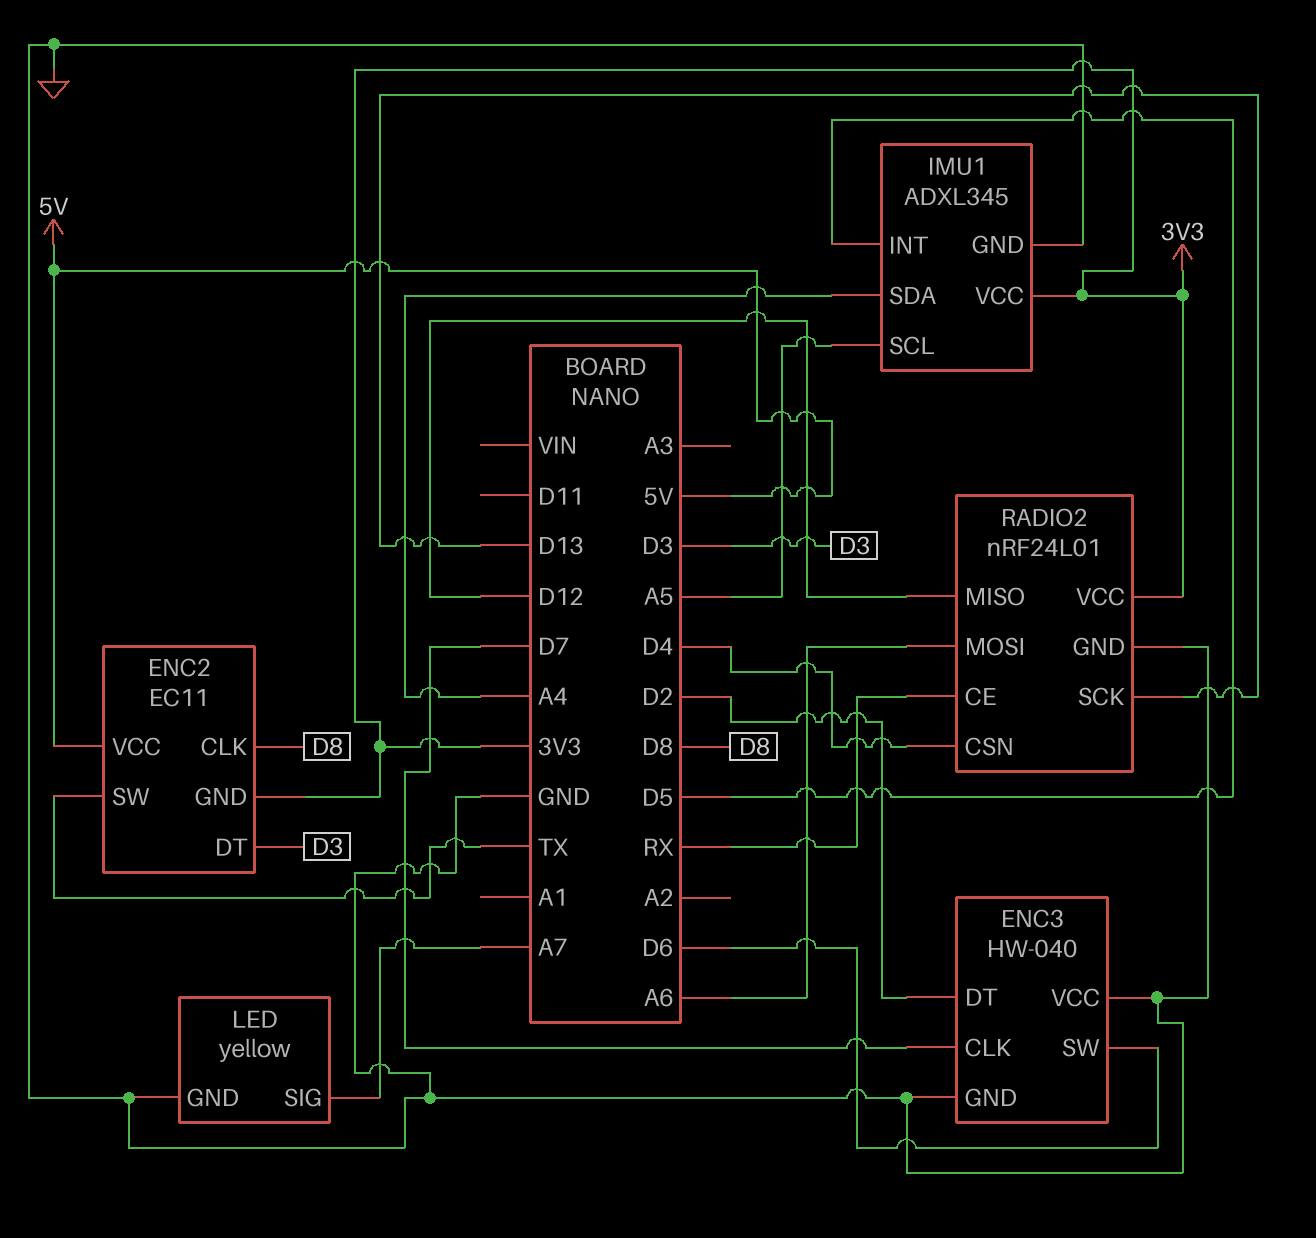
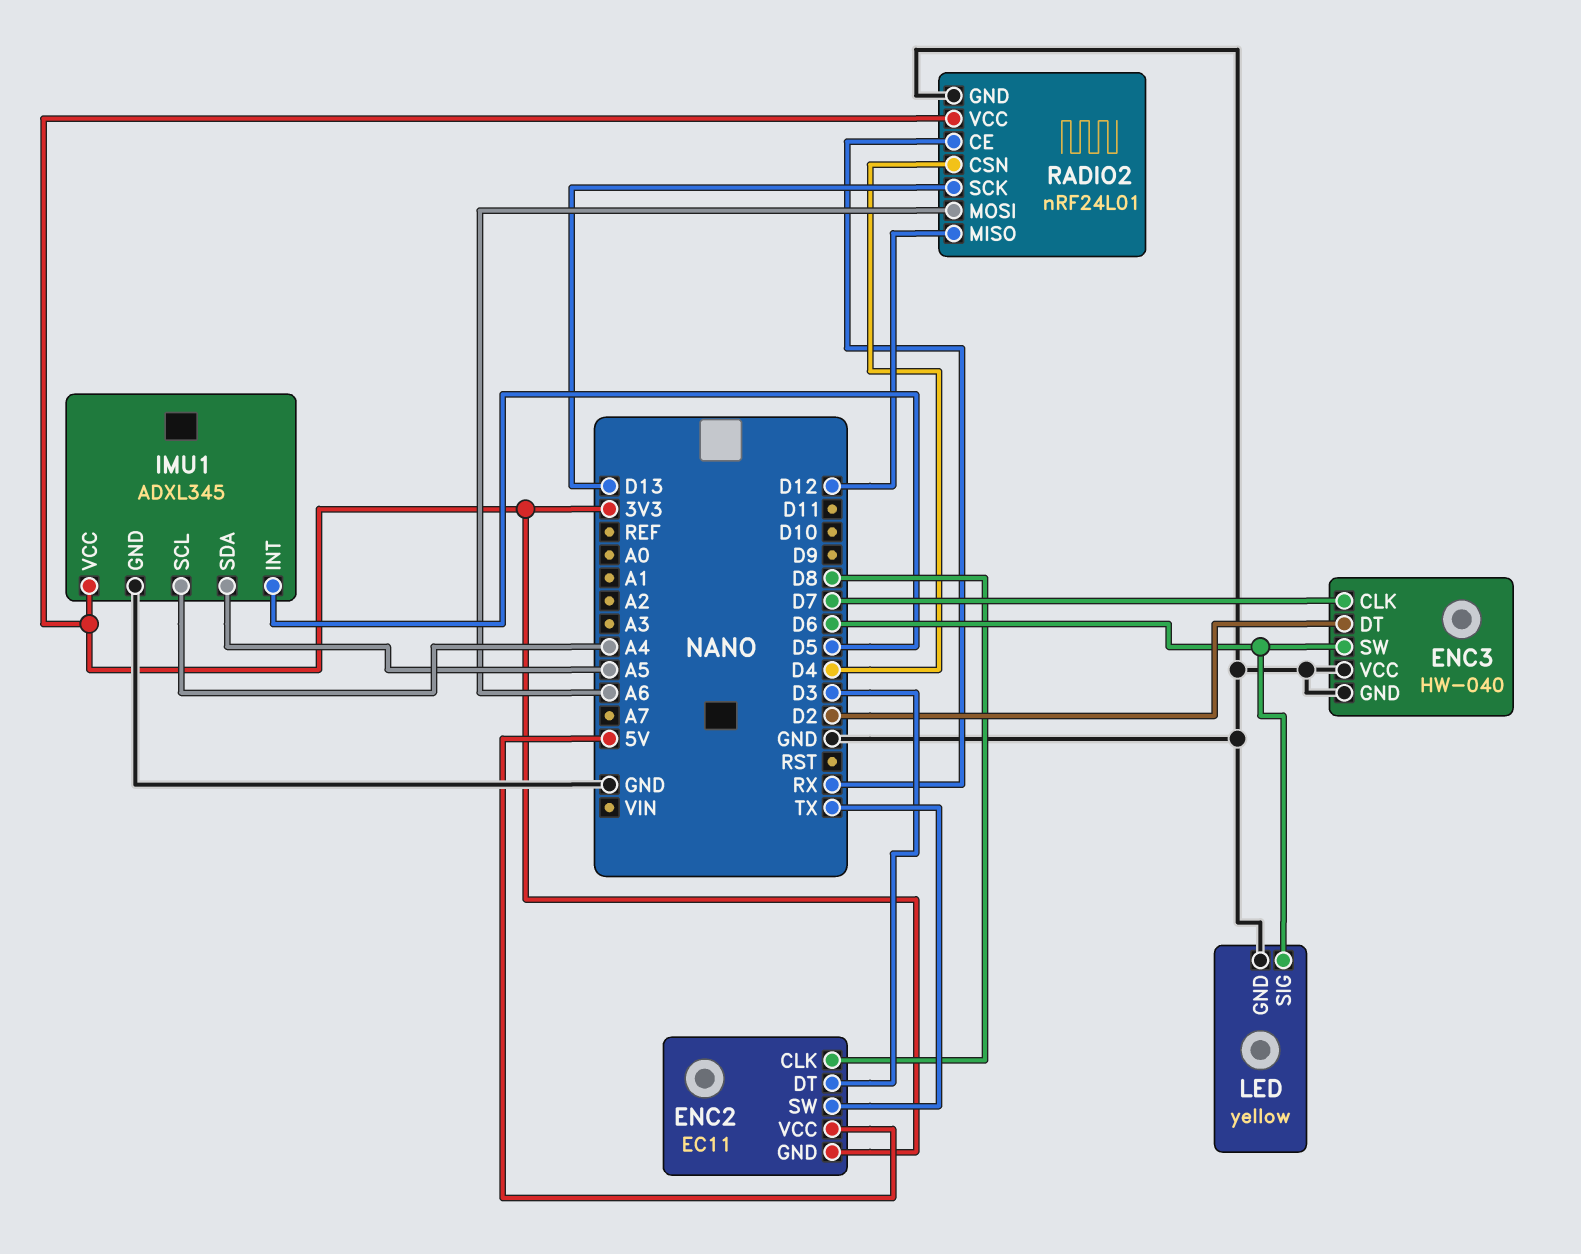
IMU1 pin SCL: A5 -> A4
IMU1 pin SDA: A4 -> A5
LED pin SIG: A7 -> D6

